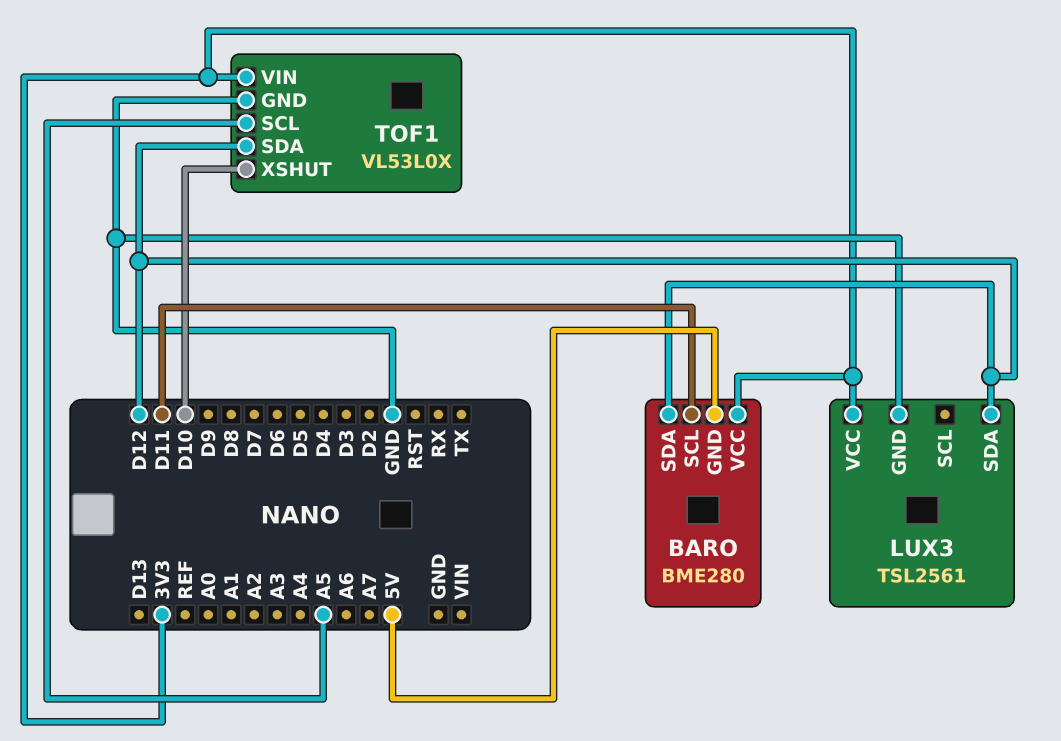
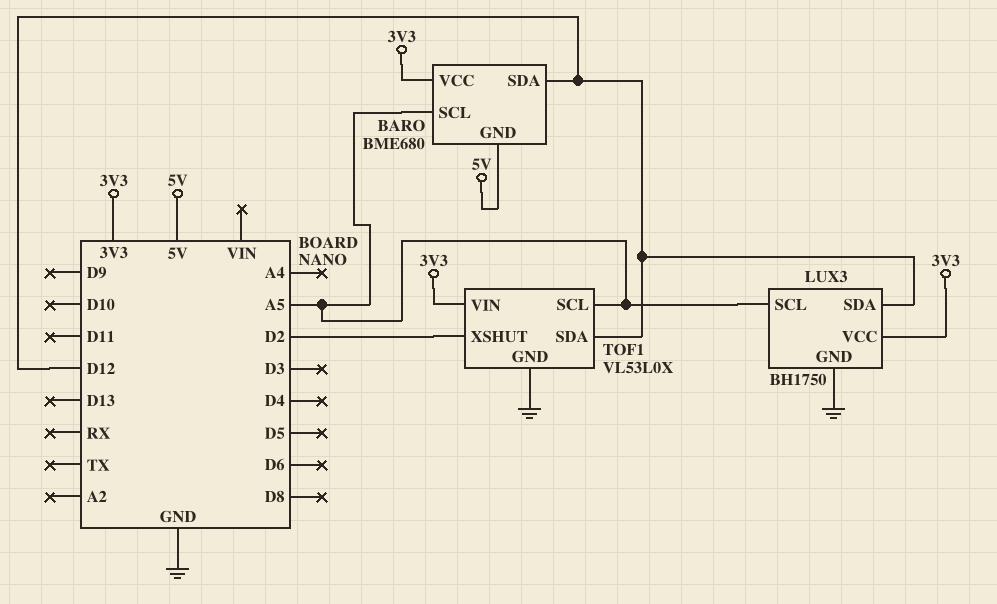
BARO: BME280 -> BME680
BARO pin SCL: D11 -> A5
LUX3: TSL2561 -> BH1750
LUX3 pin SCL: none -> A5
TOF1 pin XSHUT: D10 -> D2

